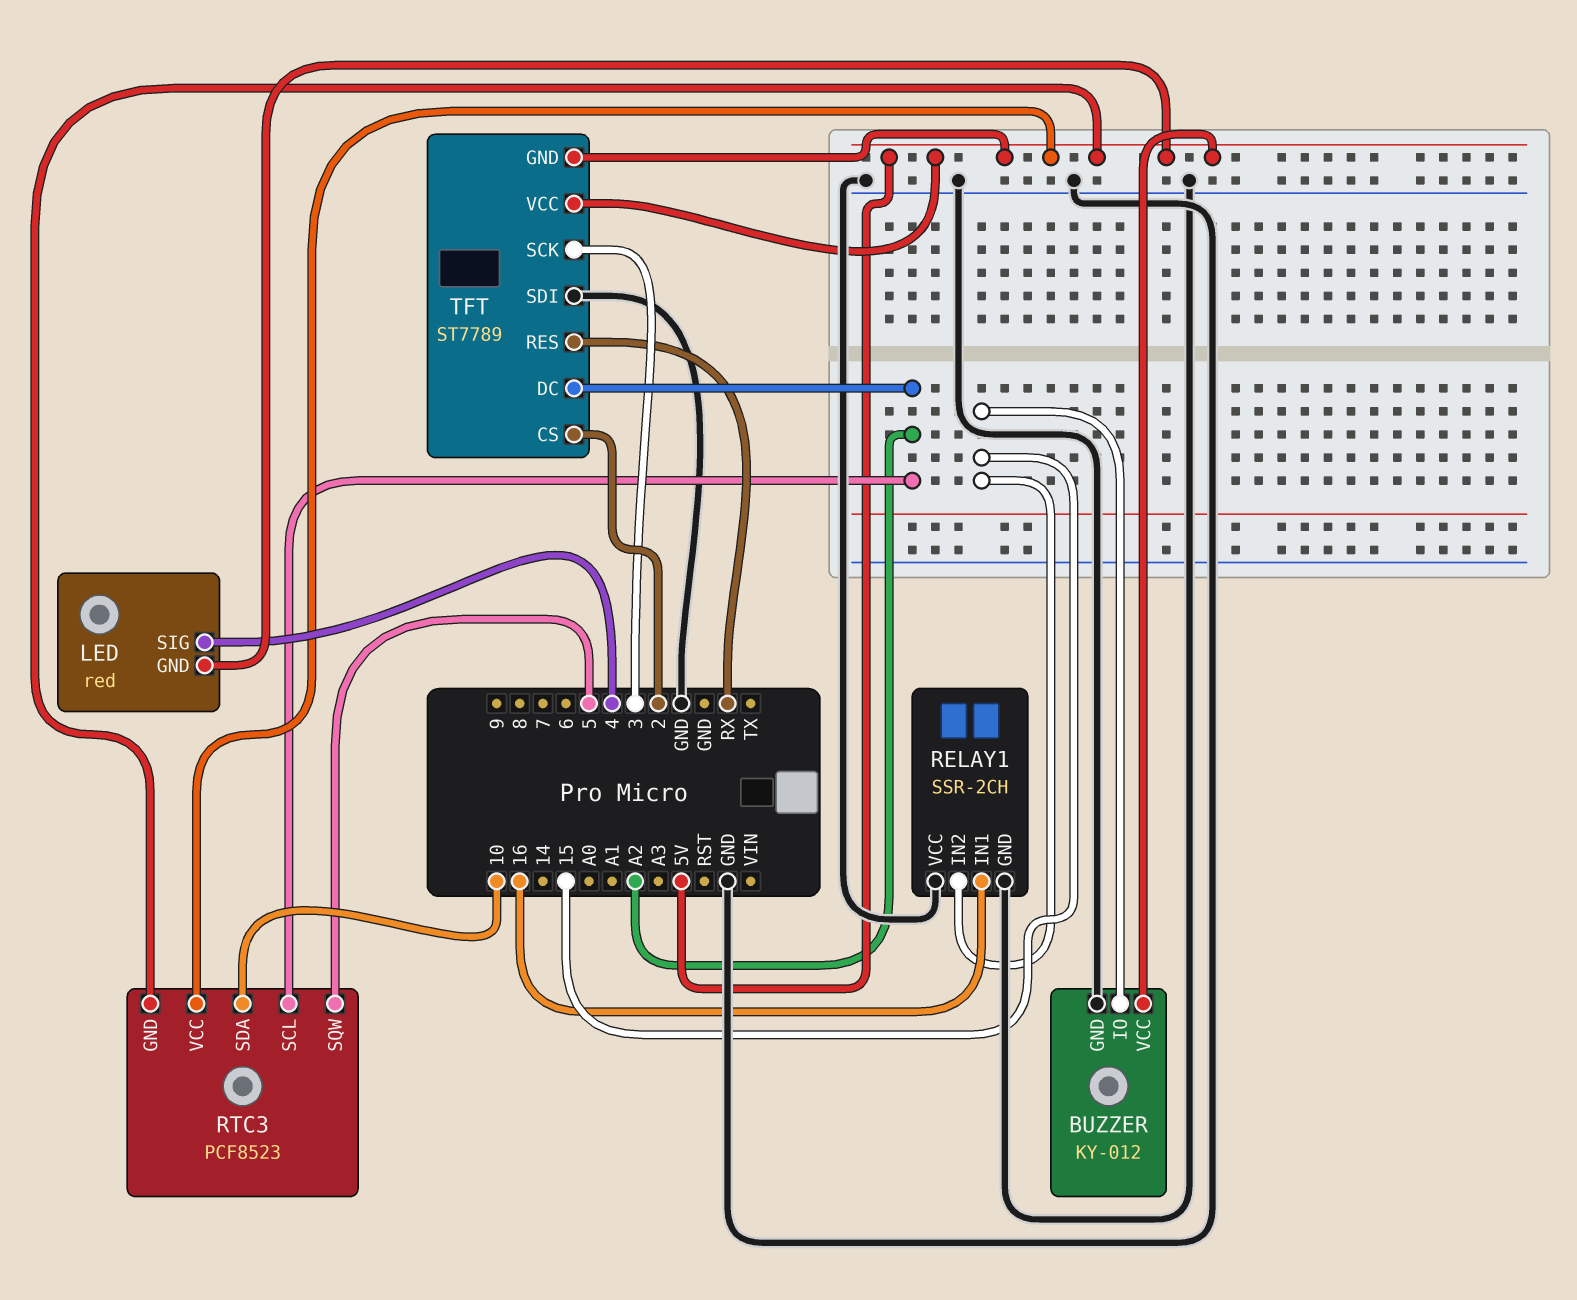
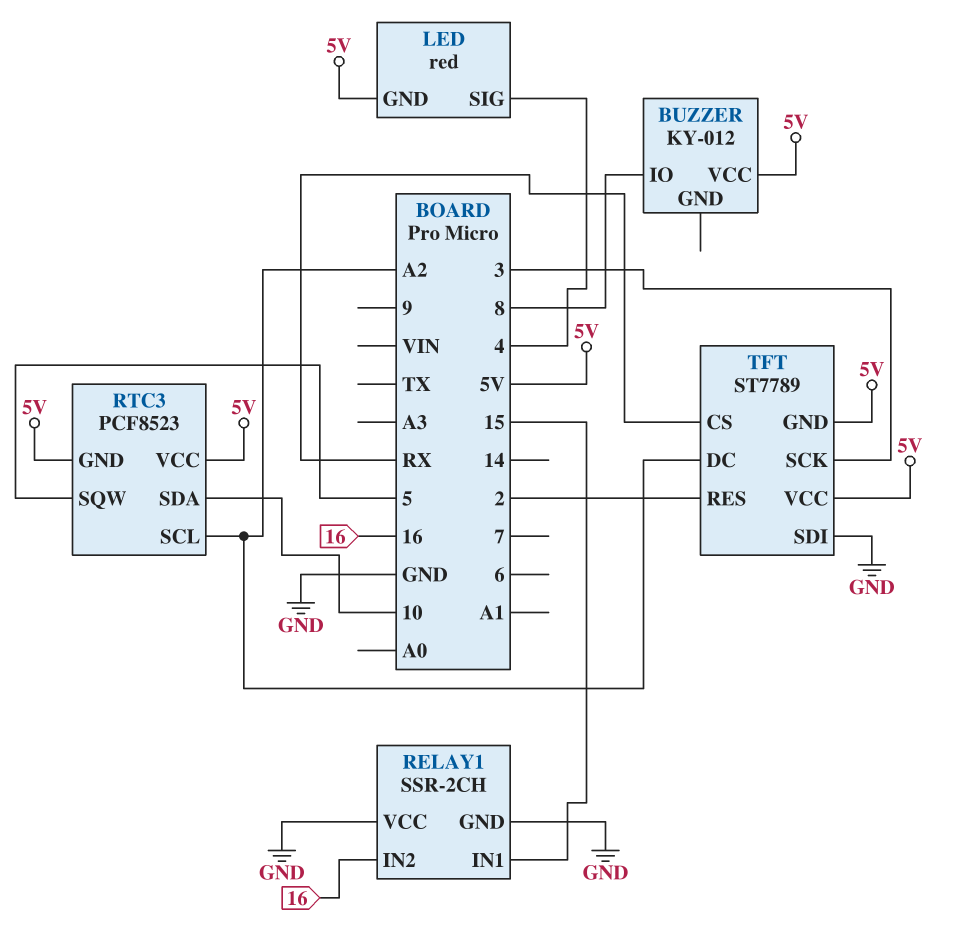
BUZZER pin GND: GND -> none
BUZZER pin IO: 15 -> 8
RELAY1 pin IN1: 16 -> 15
RELAY1 pin IN2: 15 -> 16
TFT pin CS: 2 -> RX
TFT pin RES: RX -> 2

